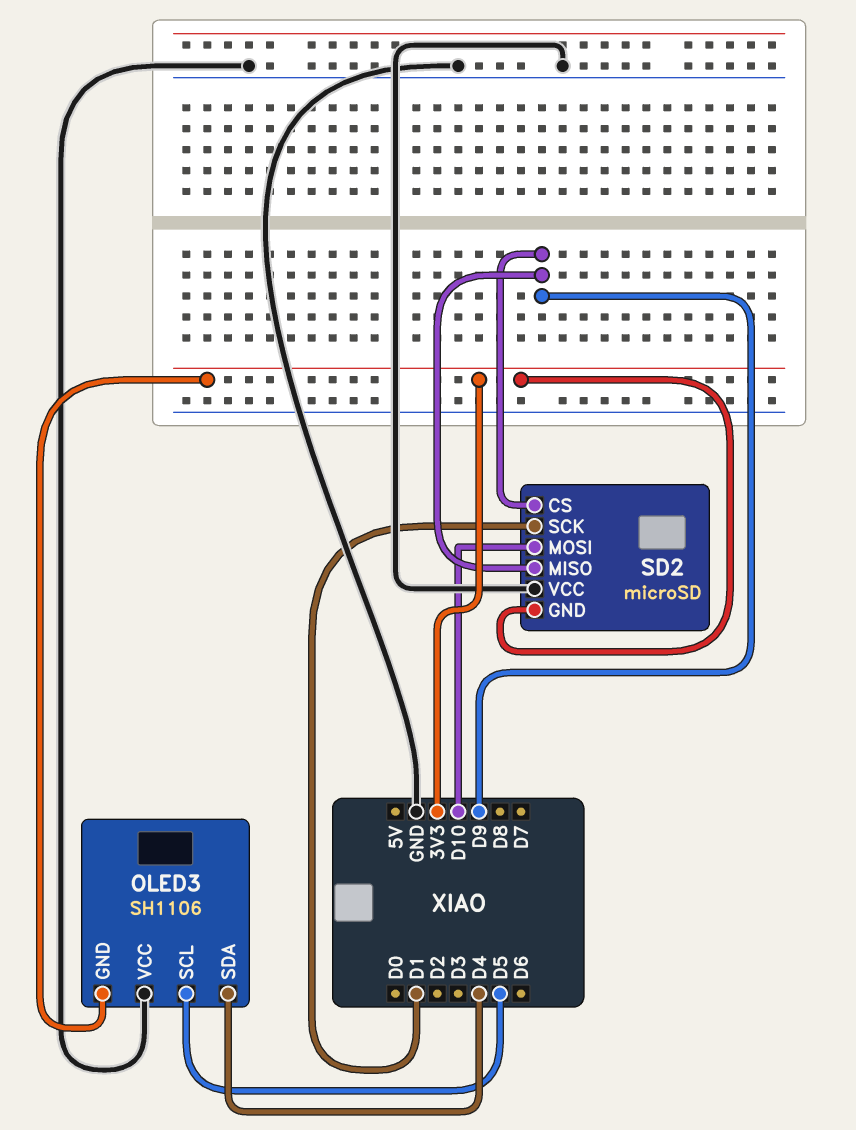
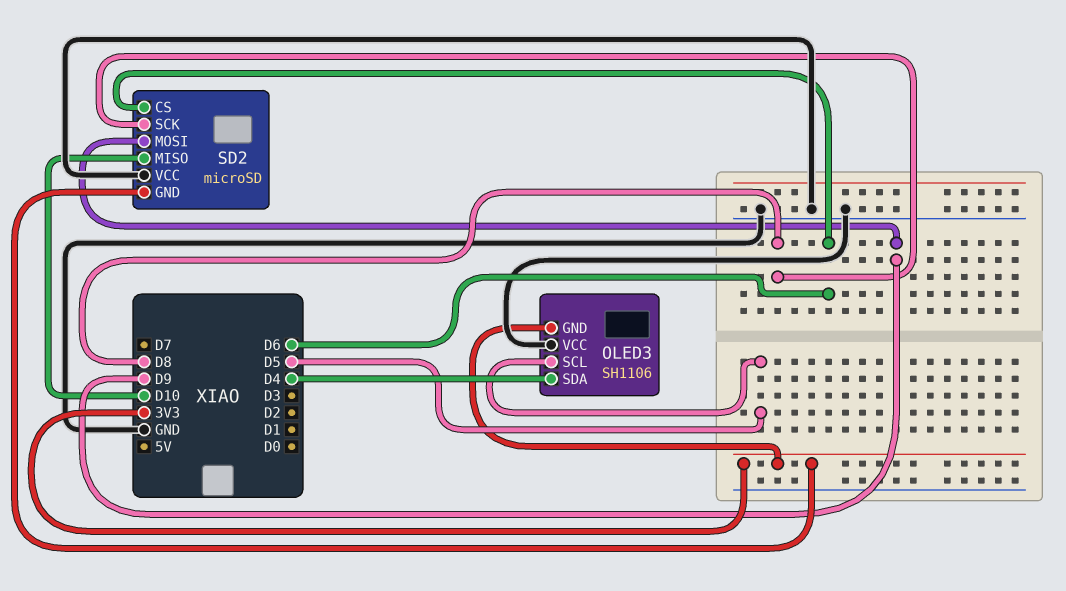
SD2 pin CS: D9 -> D6
SD2 pin MISO: D9 -> D10
SD2 pin MOSI: D10 -> D9
SD2 pin SCK: D1 -> D8

